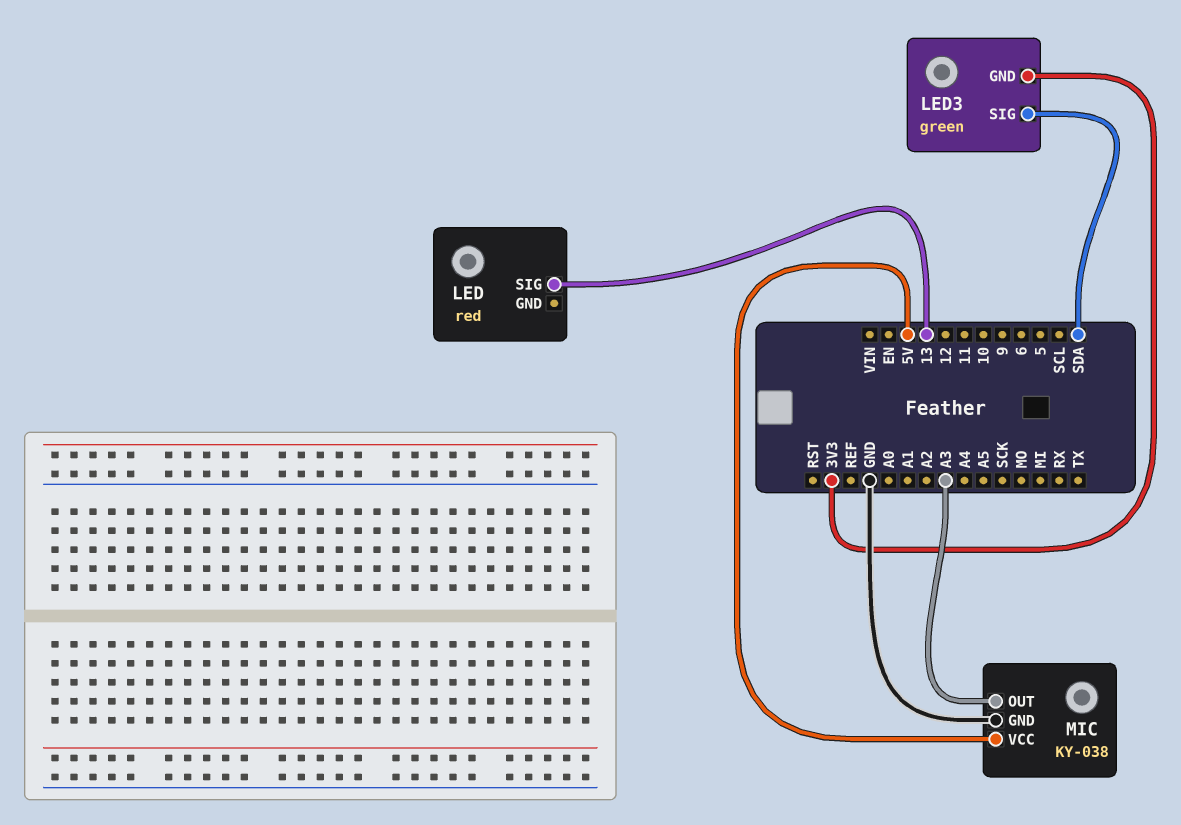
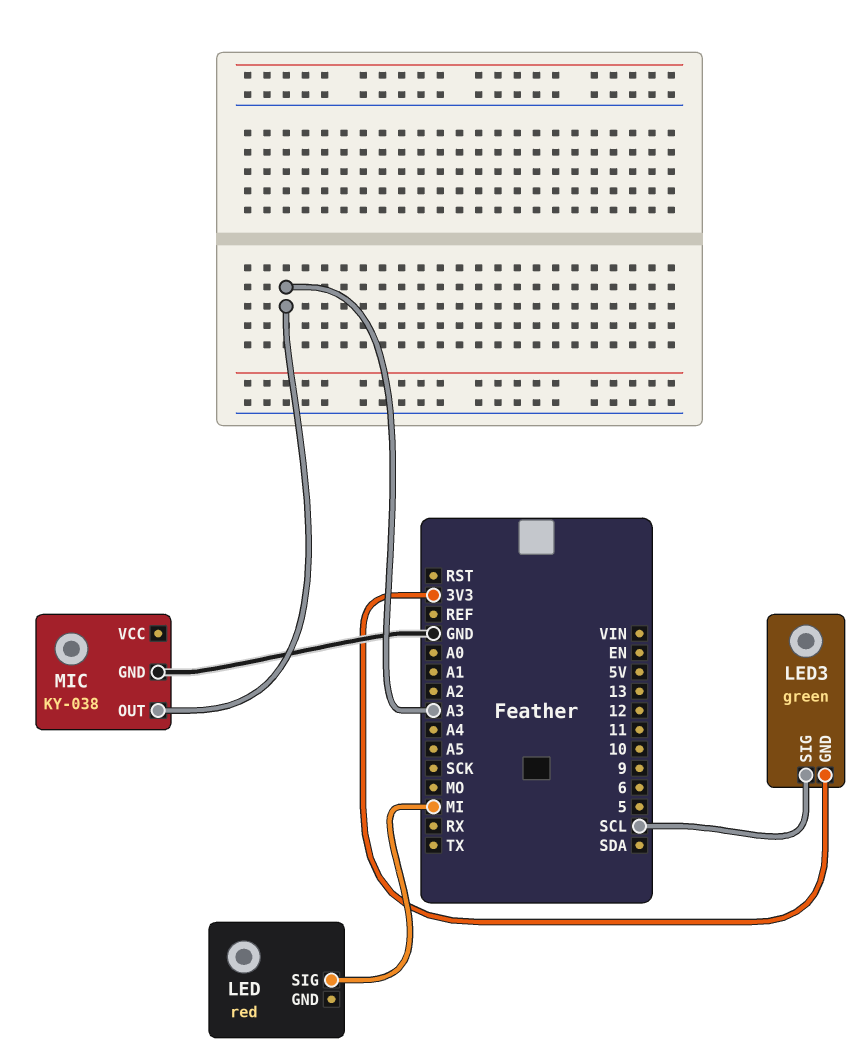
LED pin SIG: 13 -> MI
LED3 pin SIG: SDA -> SCL
MIC pin VCC: 5V -> none

